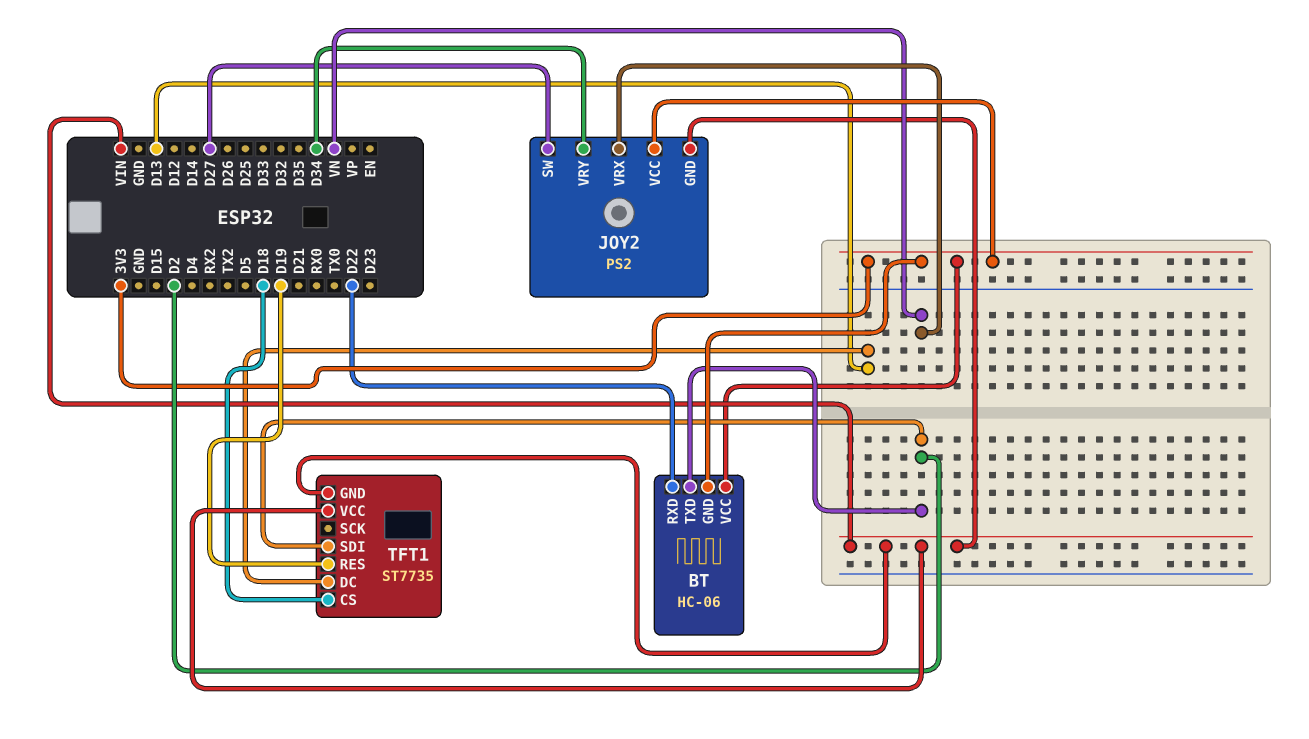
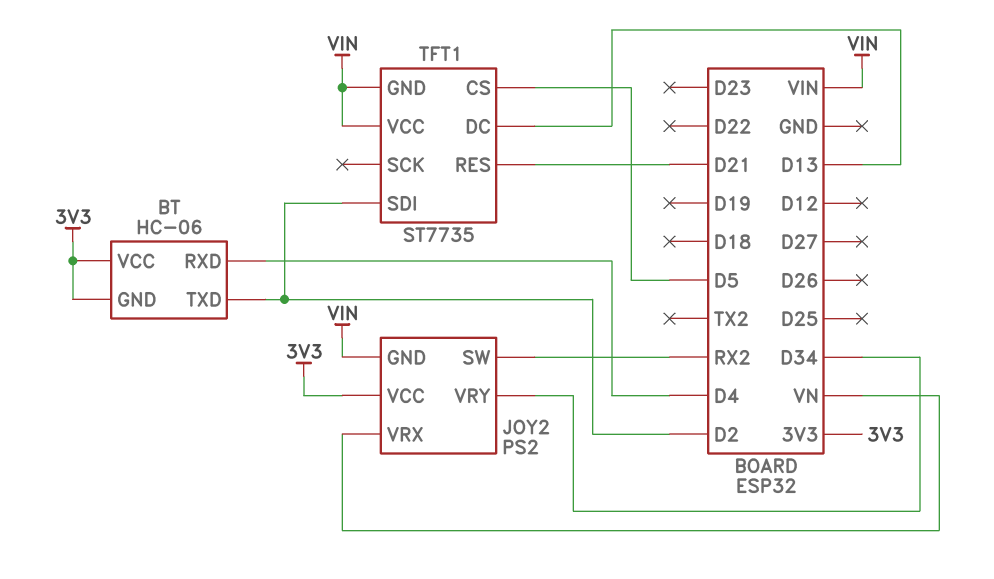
BT pin RXD: D22 -> D4
JOY2 pin SW: D27 -> RX2
TFT1 pin CS: D18 -> D5
TFT1 pin RES: D19 -> D21

